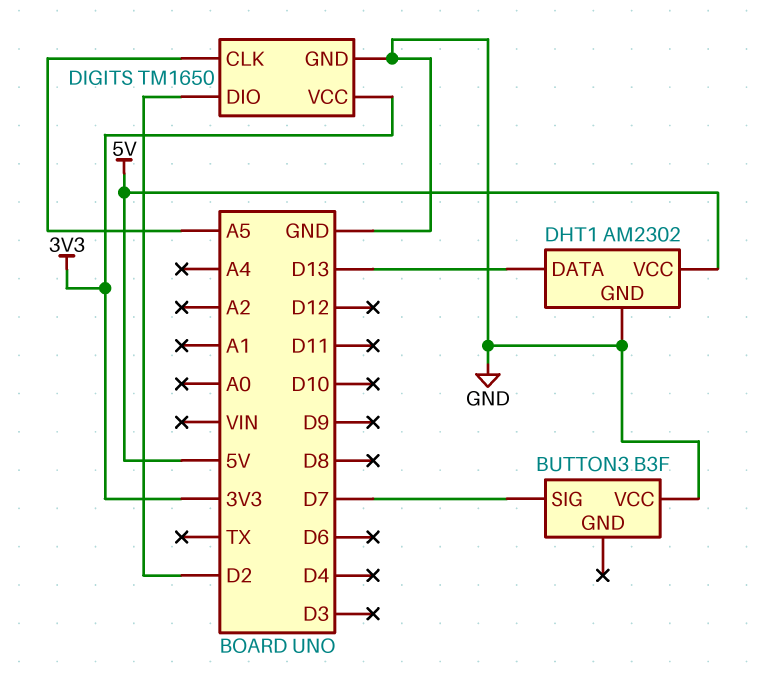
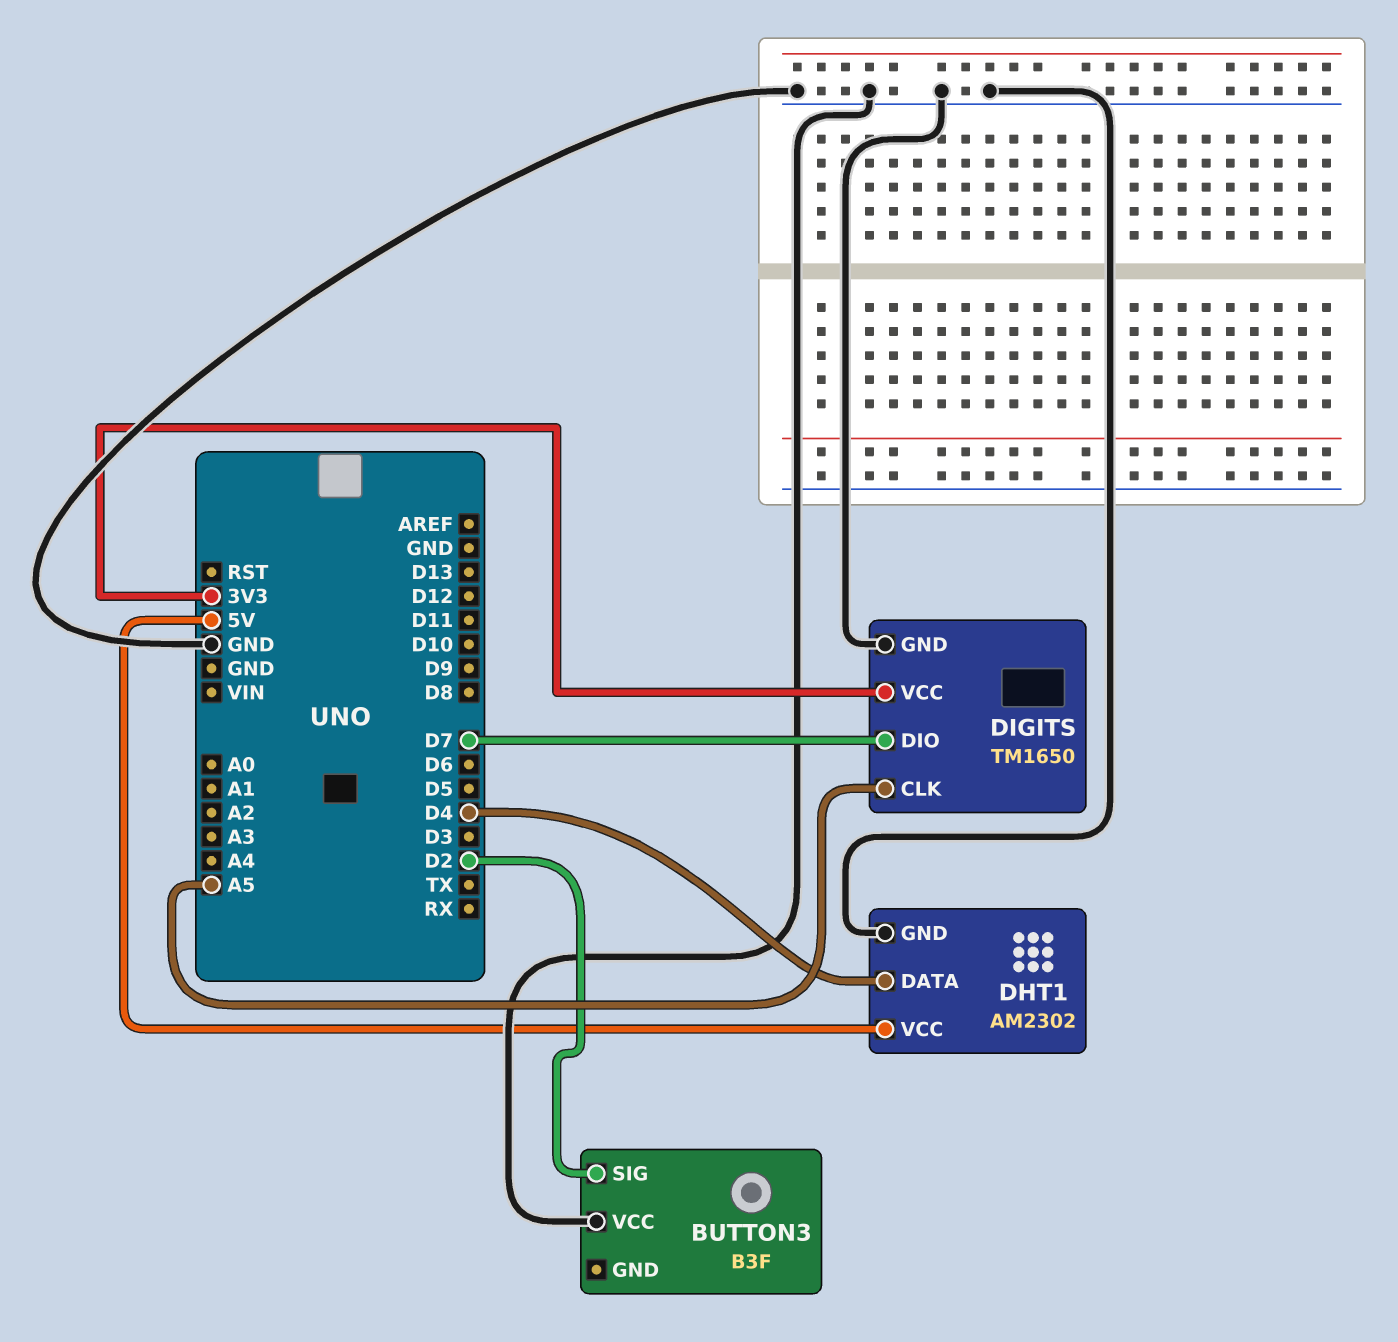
BUTTON3 pin SIG: D7 -> D2
DHT1 pin DATA: D13 -> D4
DIGITS pin DIO: D2 -> D7

